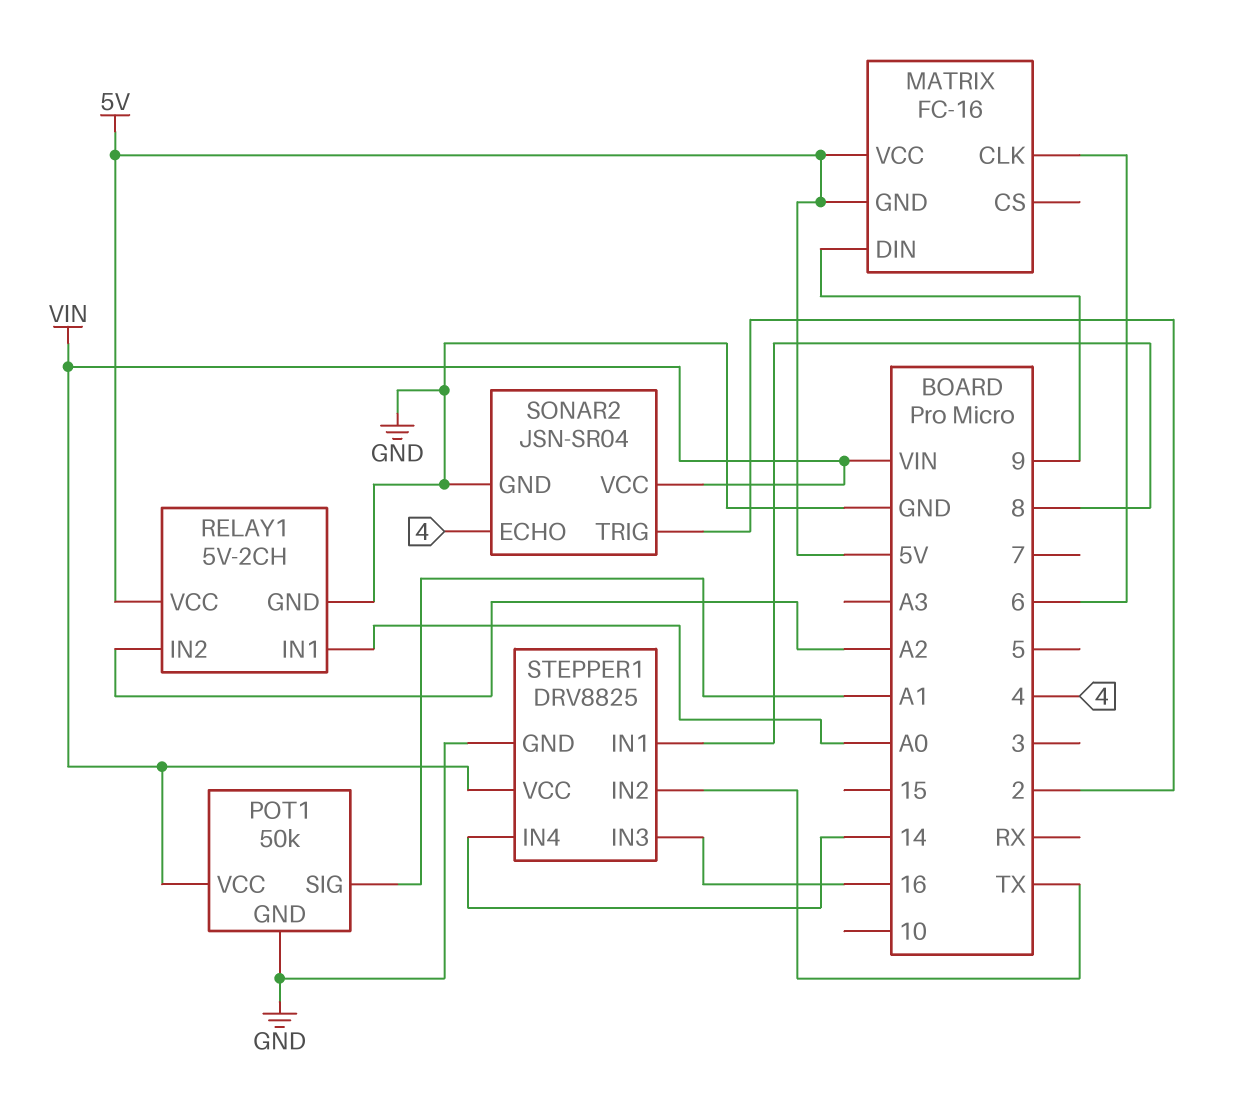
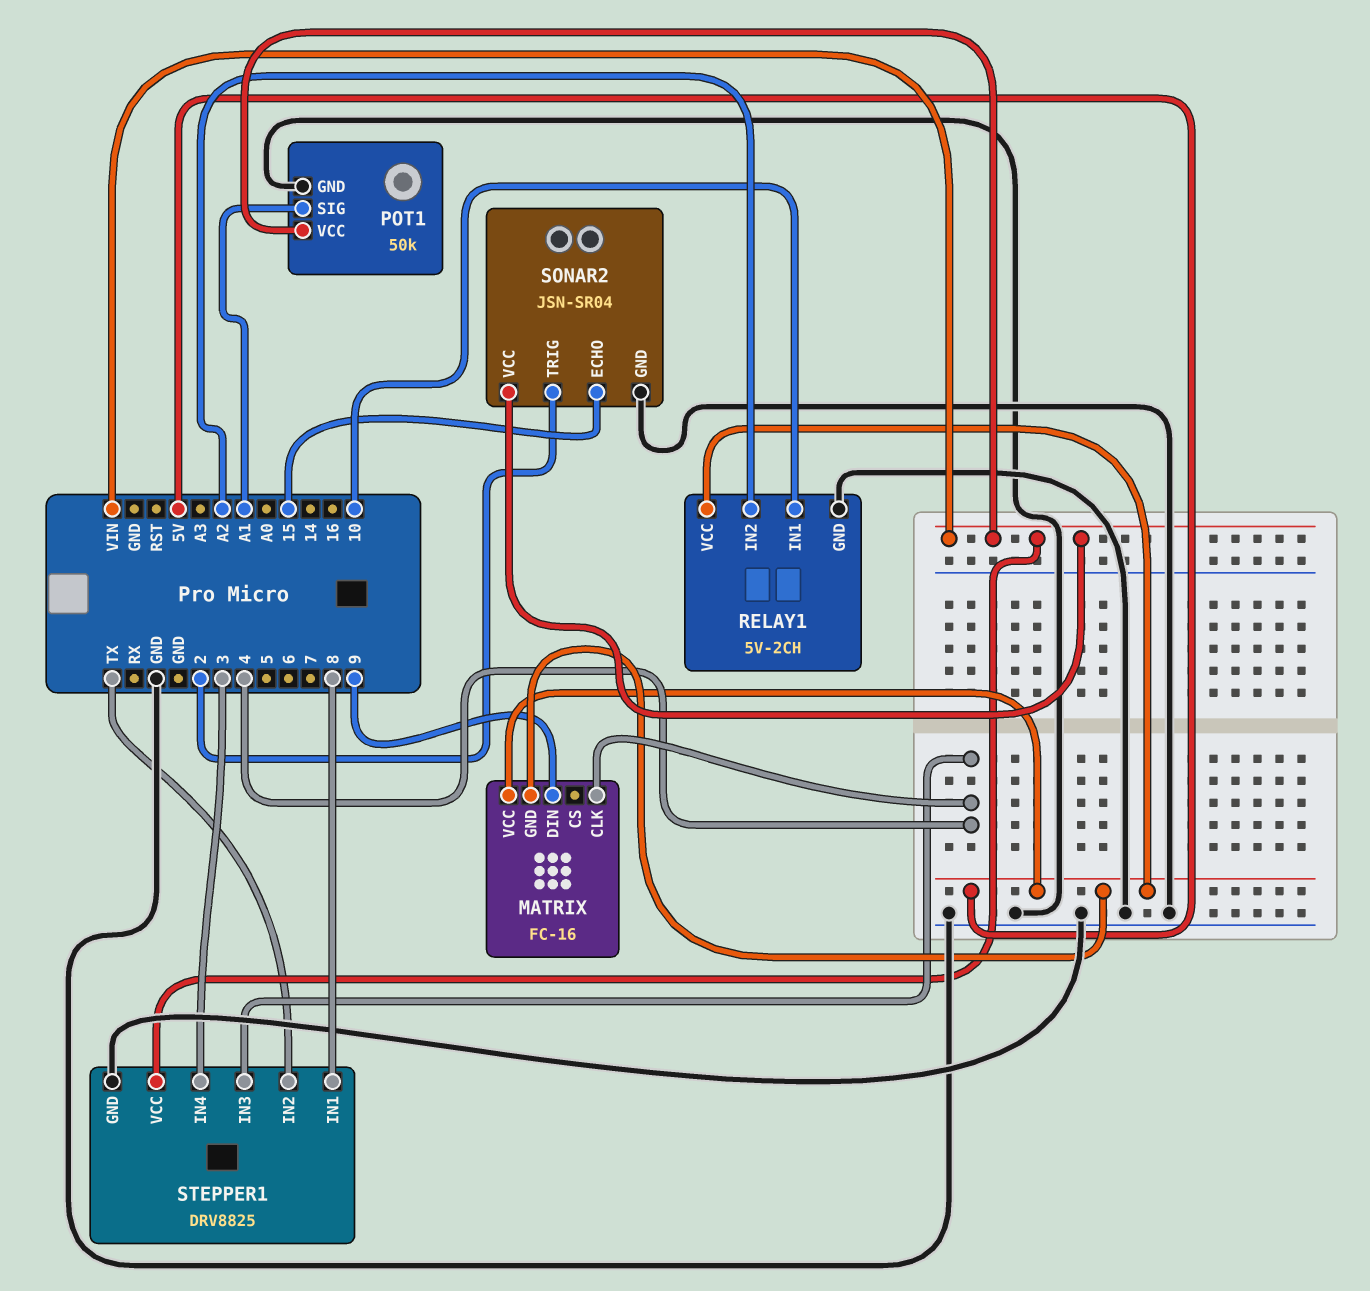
MATRIX pin CLK: 6 -> 4
RELAY1 pin IN1: A0 -> 10
SONAR2 pin ECHO: 4 -> 15
STEPPER1 pin IN3: 16 -> 4
STEPPER1 pin IN4: 14 -> 3

